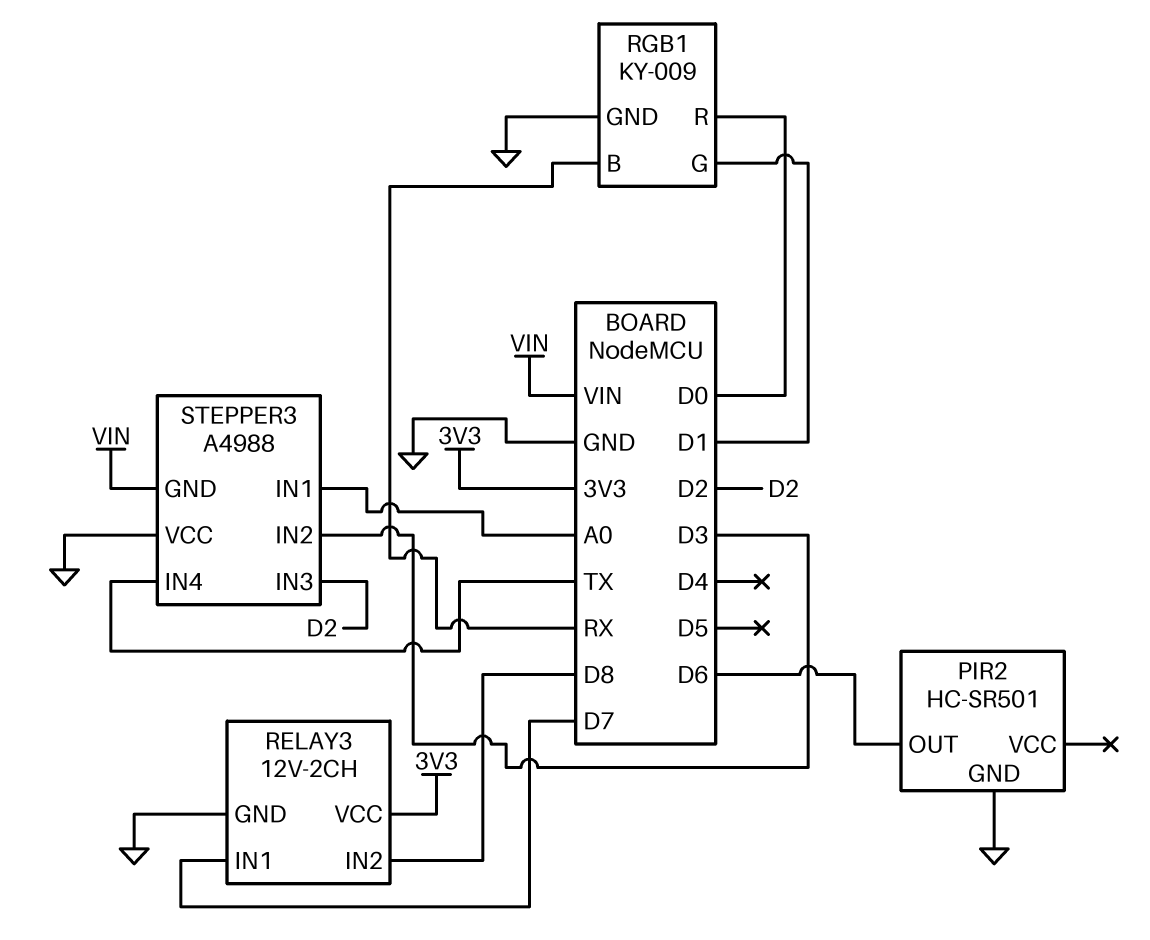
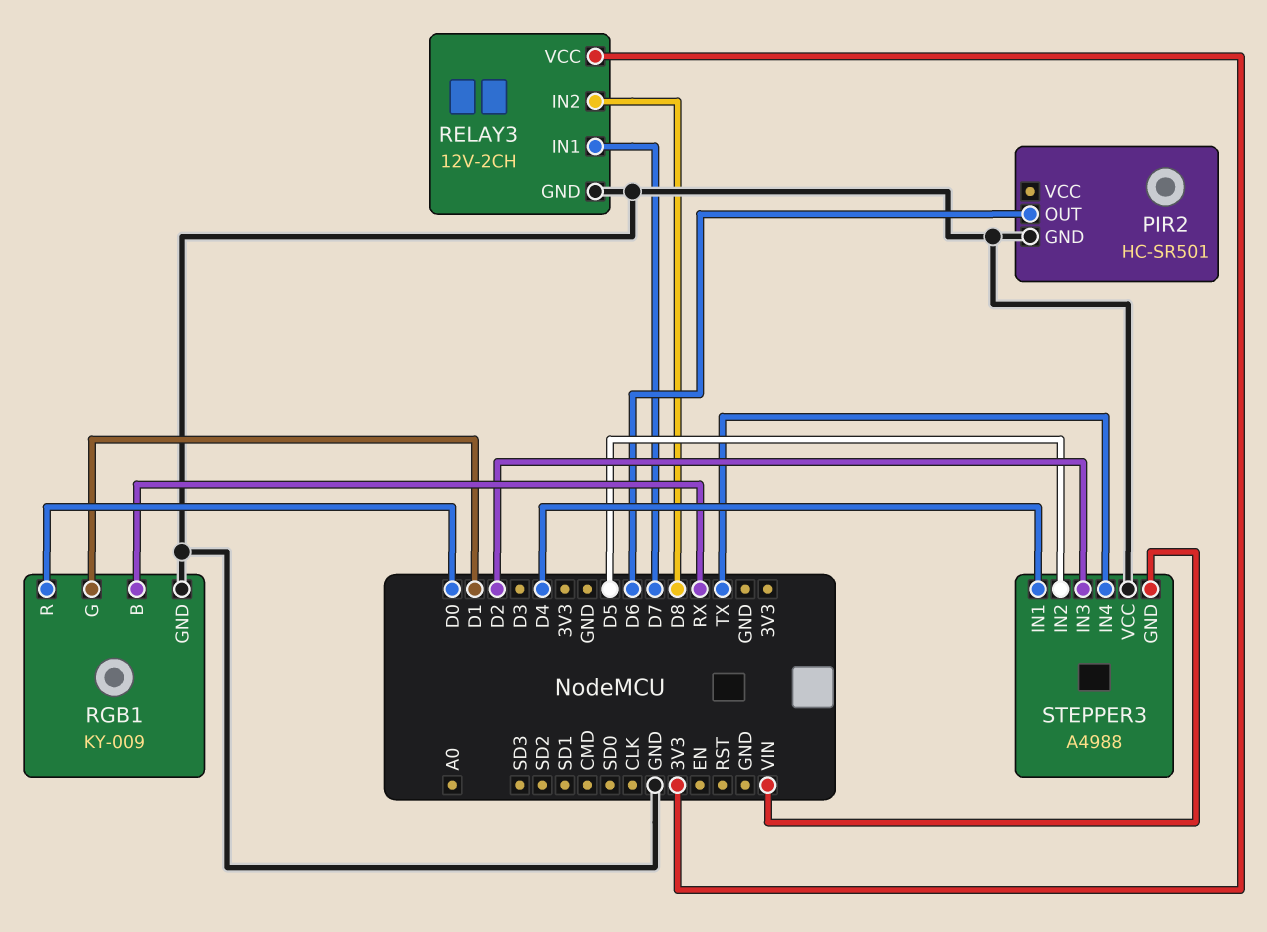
STEPPER3 pin IN1: A0 -> D4
STEPPER3 pin IN2: D3 -> D5

